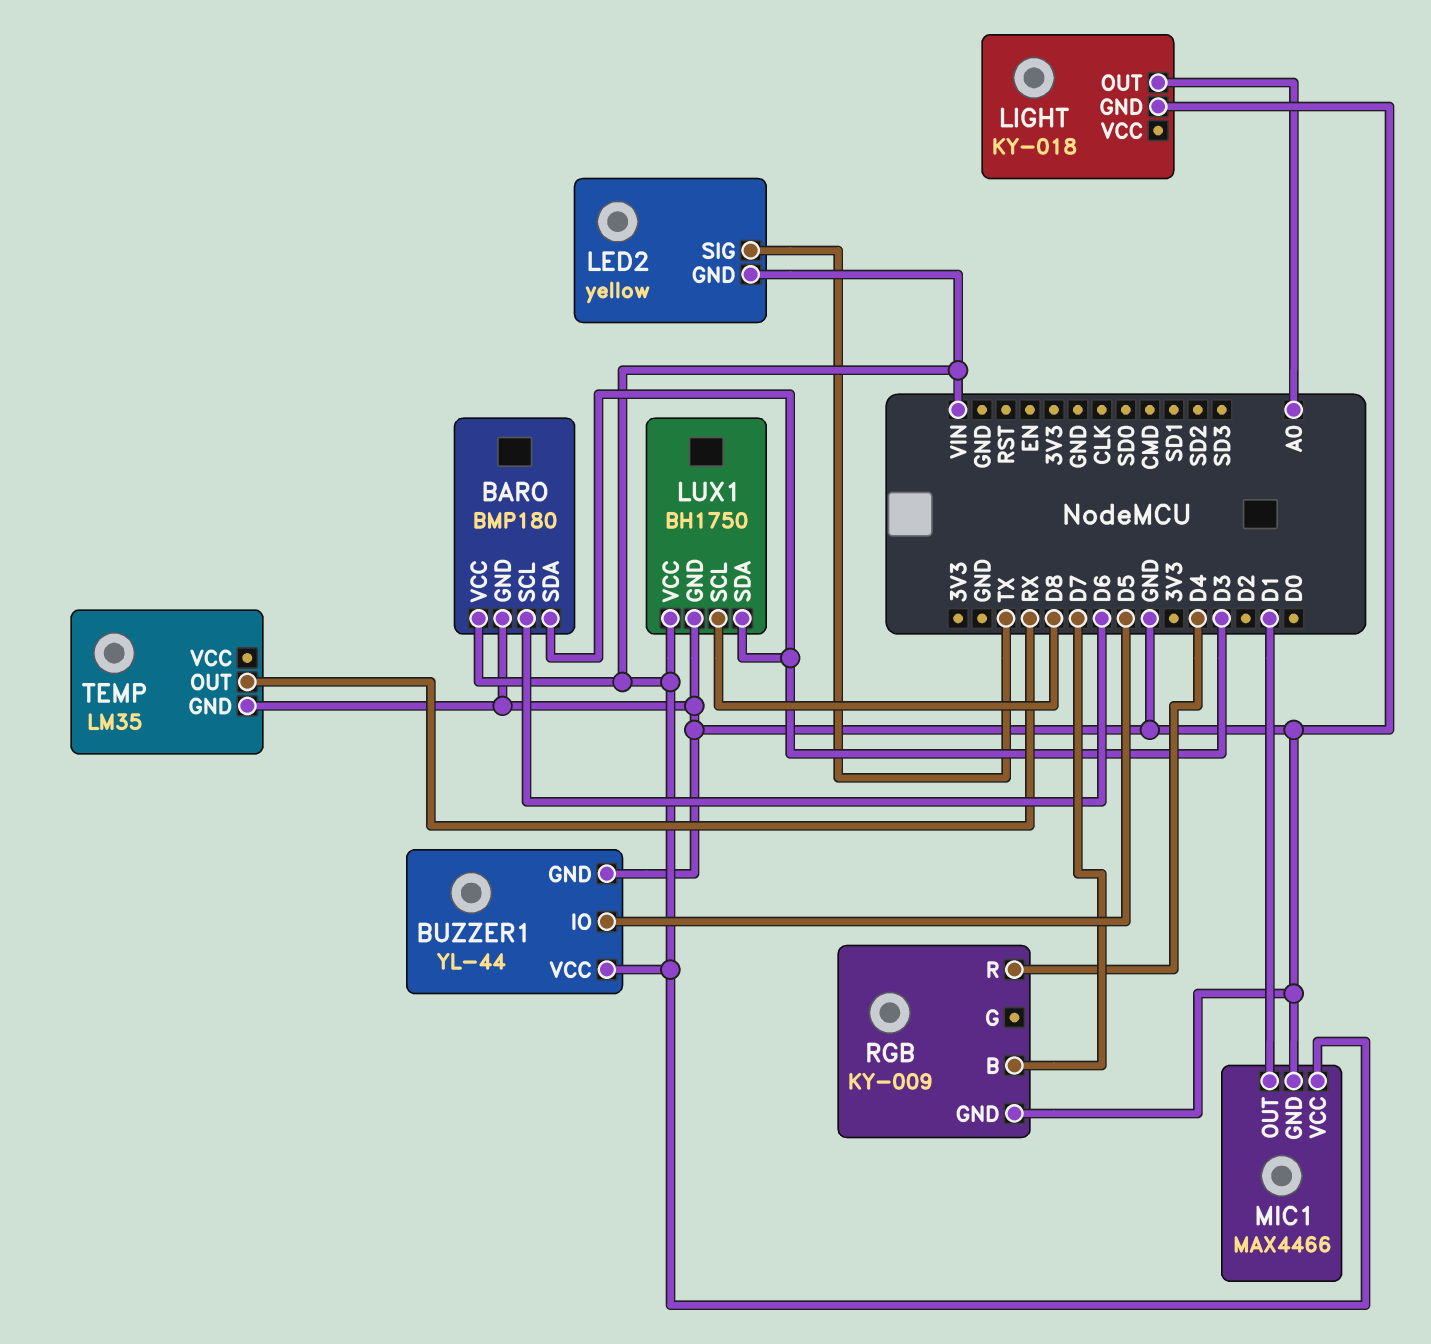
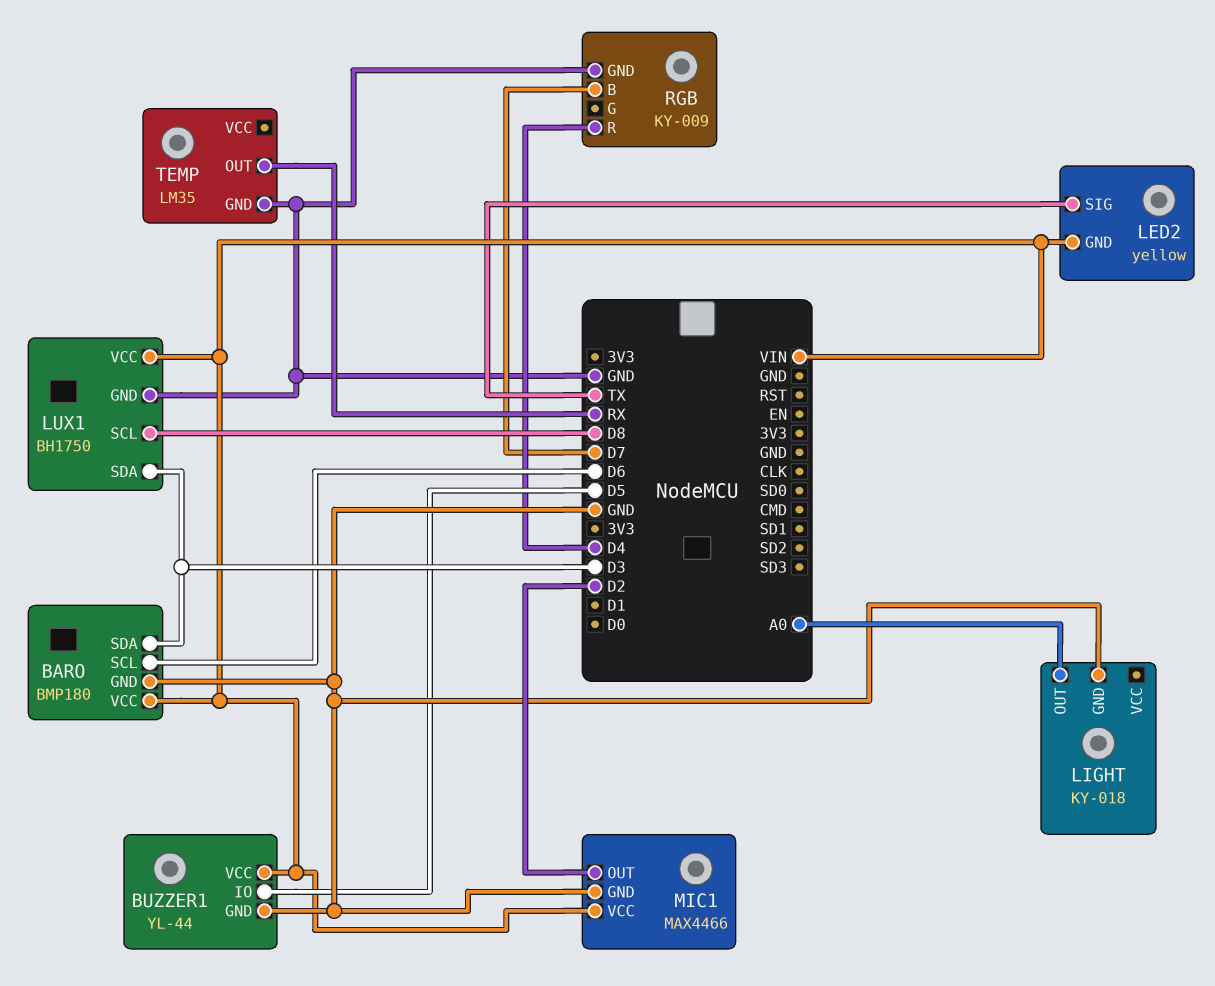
MIC1 pin OUT: D1 -> D2

